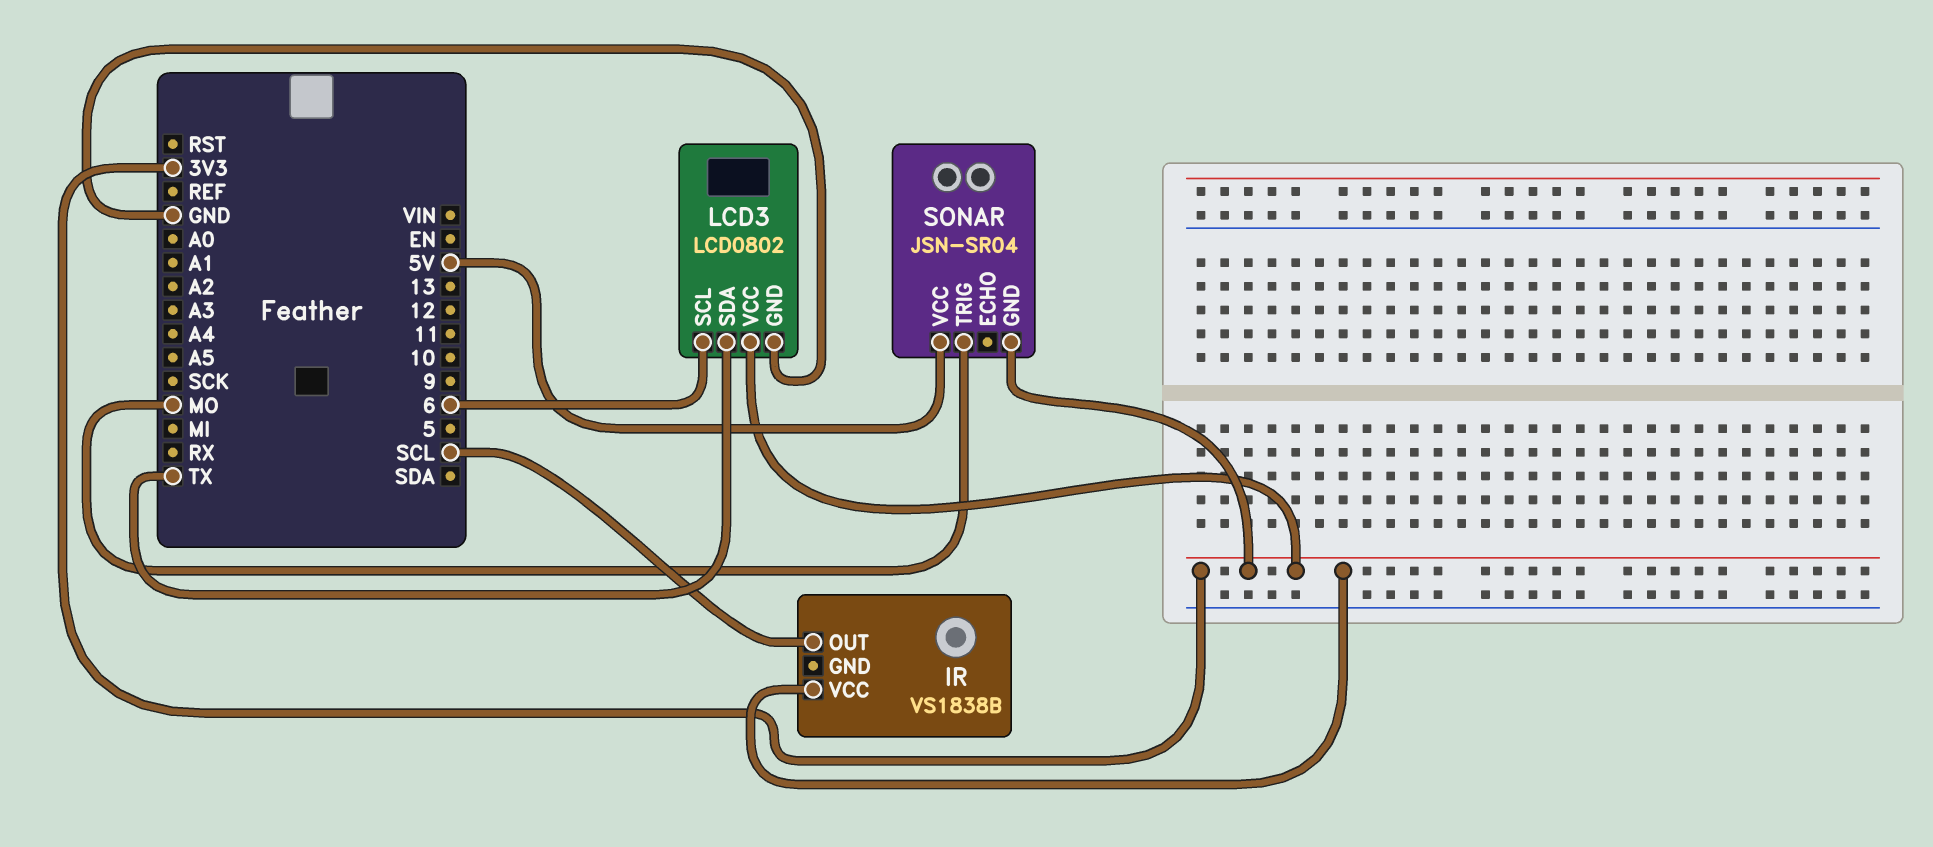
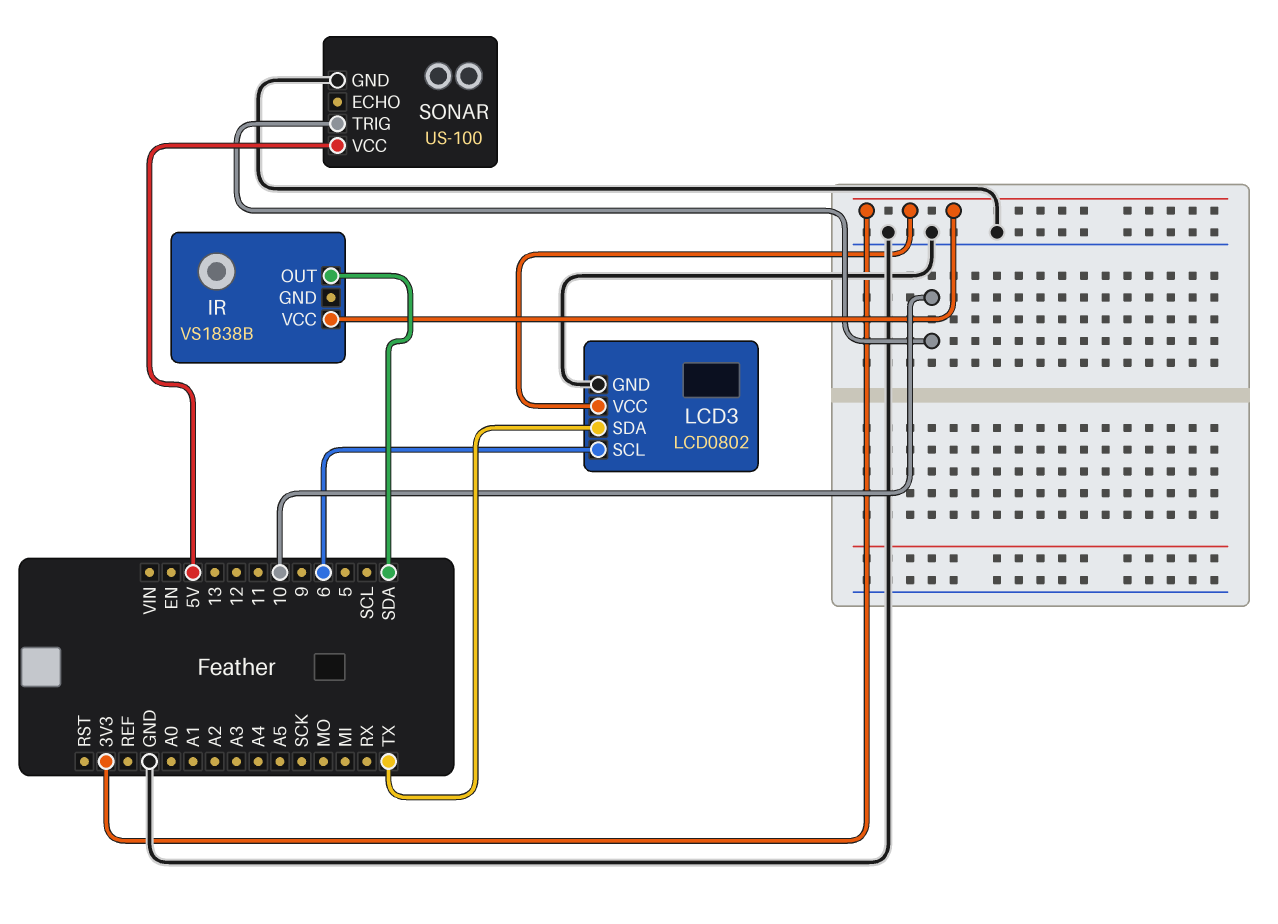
IR pin OUT: SCL -> SDA
SONAR: JSN-SR04 -> US-100
SONAR pin GND: 3V3 -> GND
SONAR pin TRIG: MO -> 10

